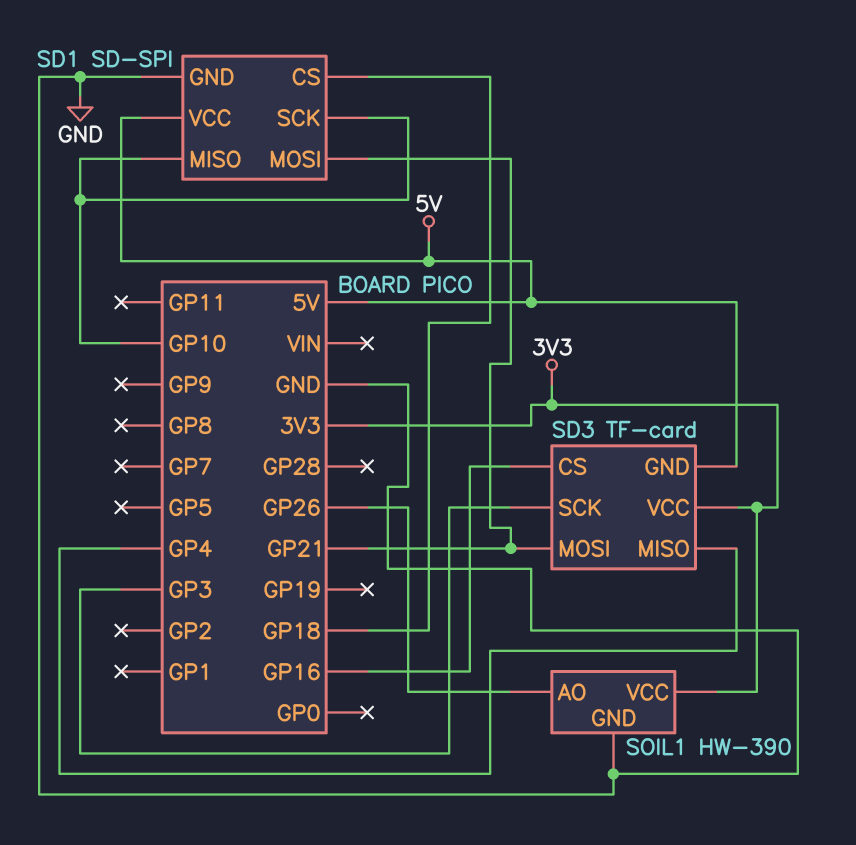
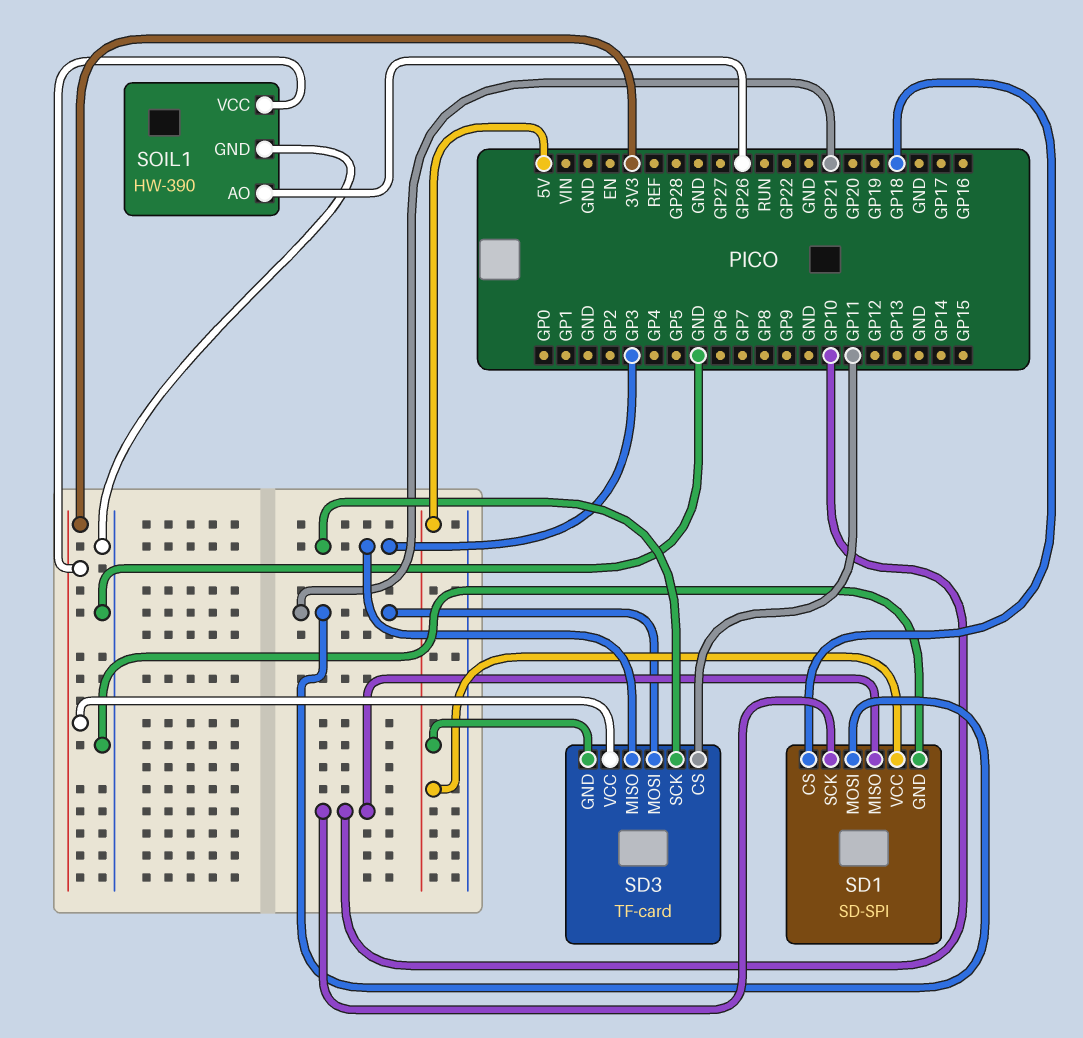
SD3 pin CS: GP16 -> GP11
SD3 pin MISO: GP4 -> GP3

